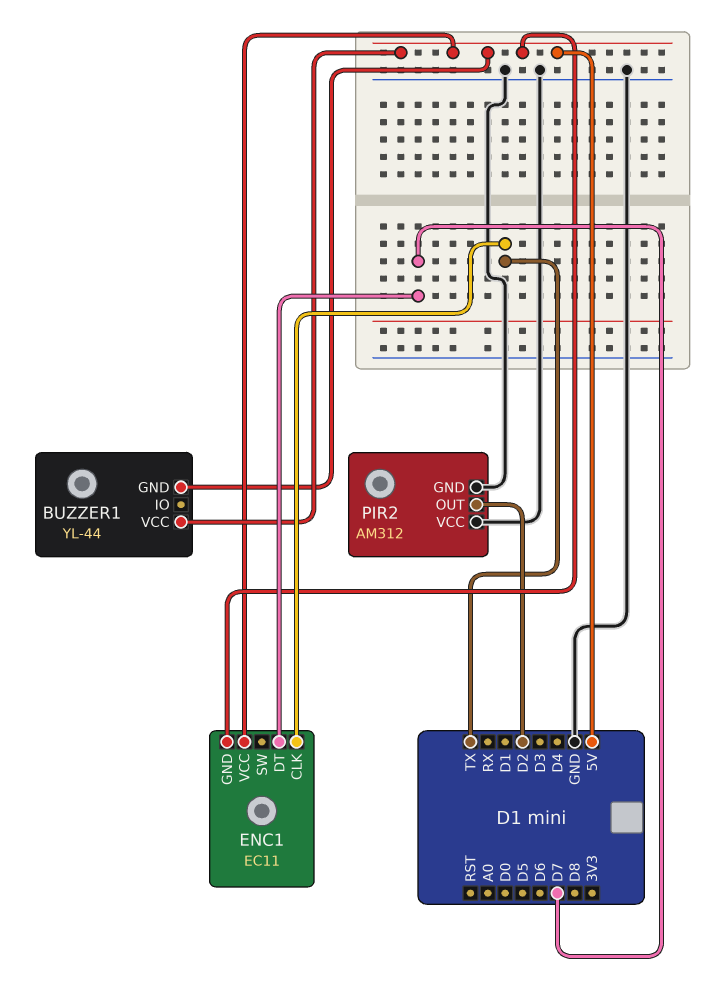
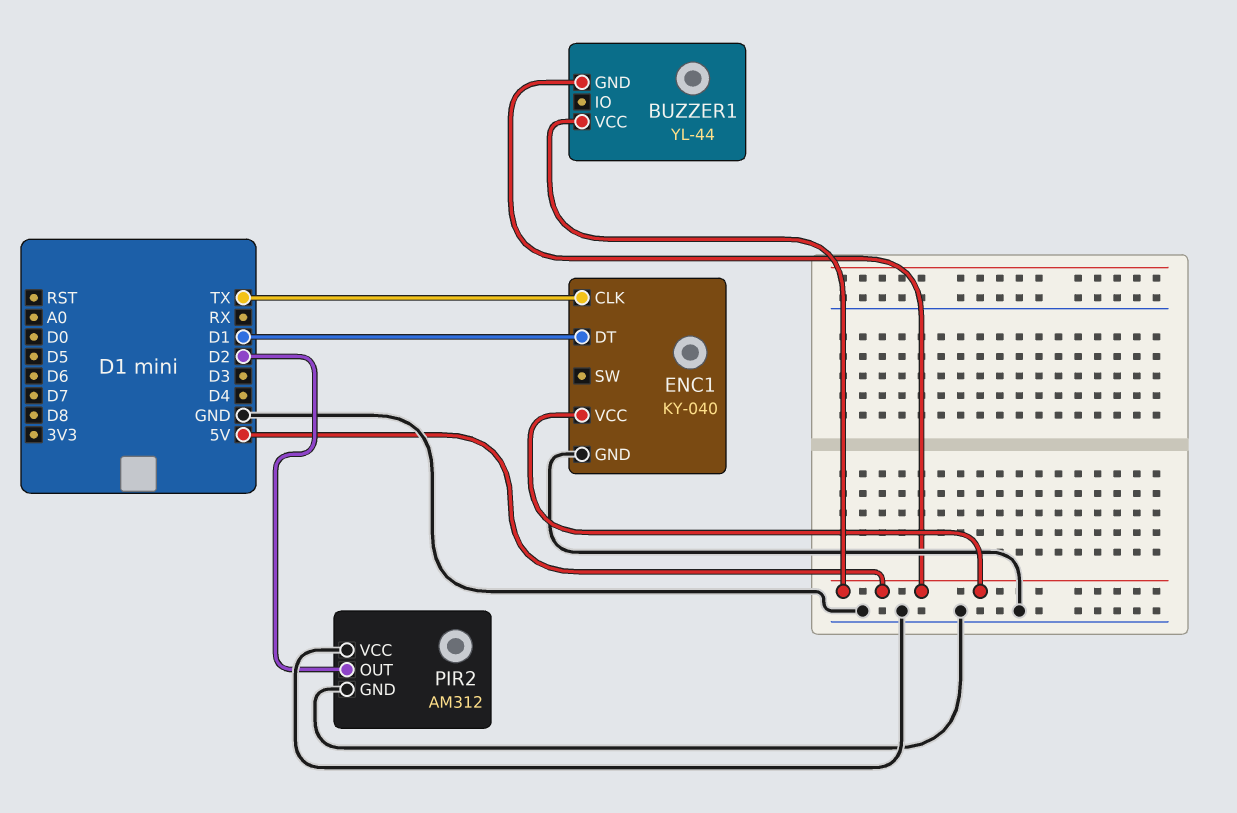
ENC1: EC11 -> KY-040
ENC1 pin DT: D7 -> D1
ENC1 pin GND: 5V -> GND

